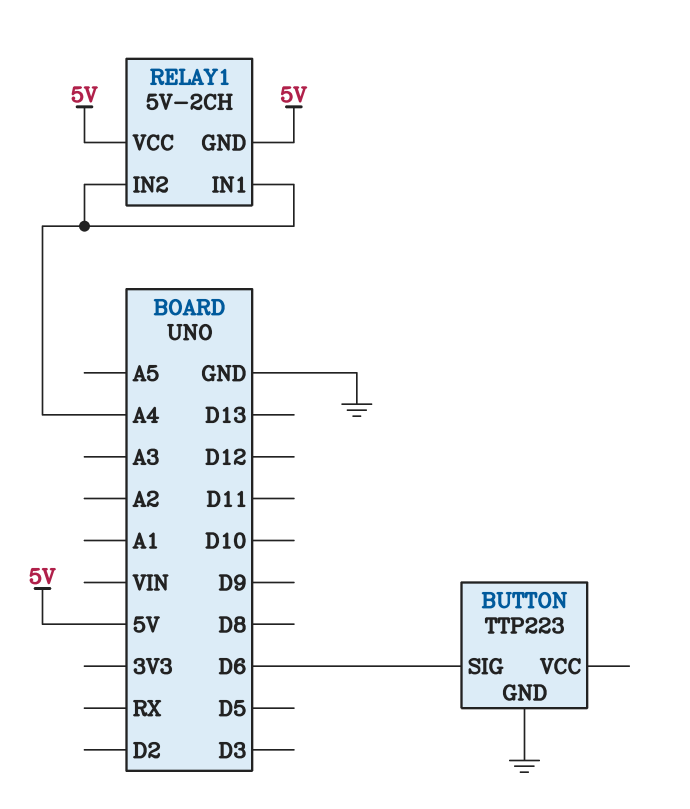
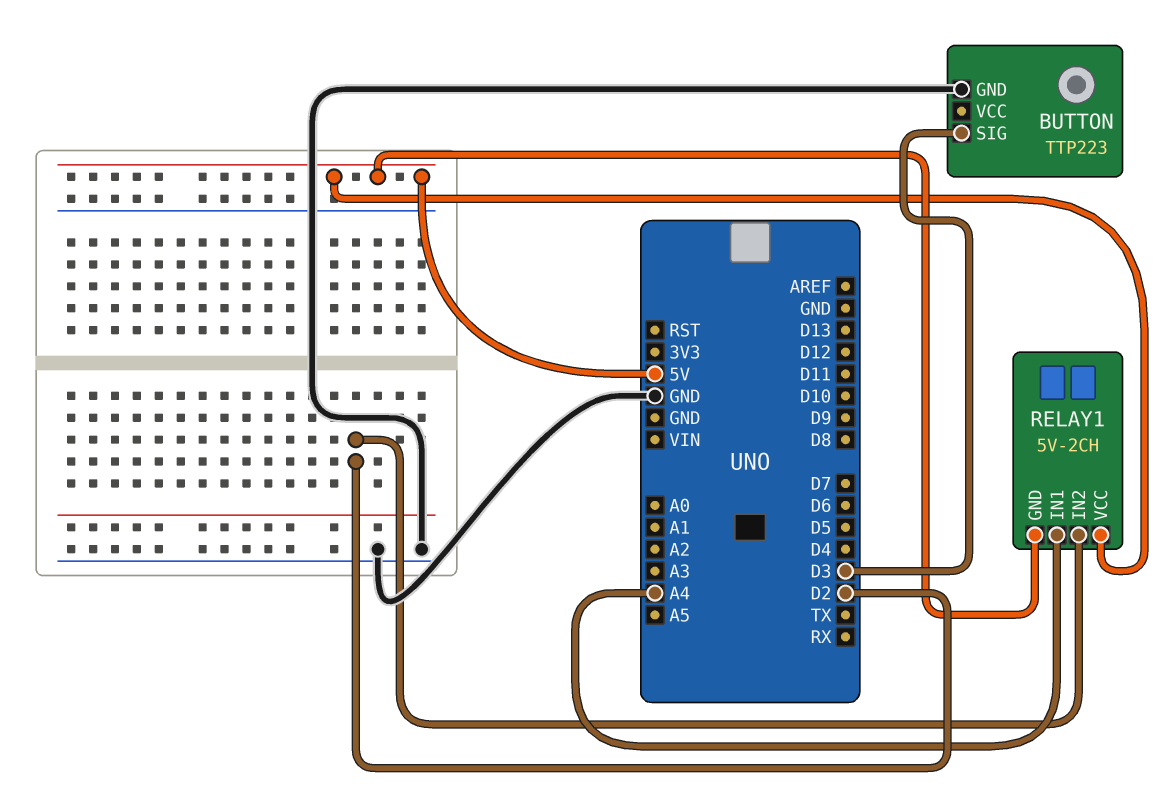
BUTTON pin SIG: D6 -> D3
RELAY1 pin IN2: A4 -> D2

